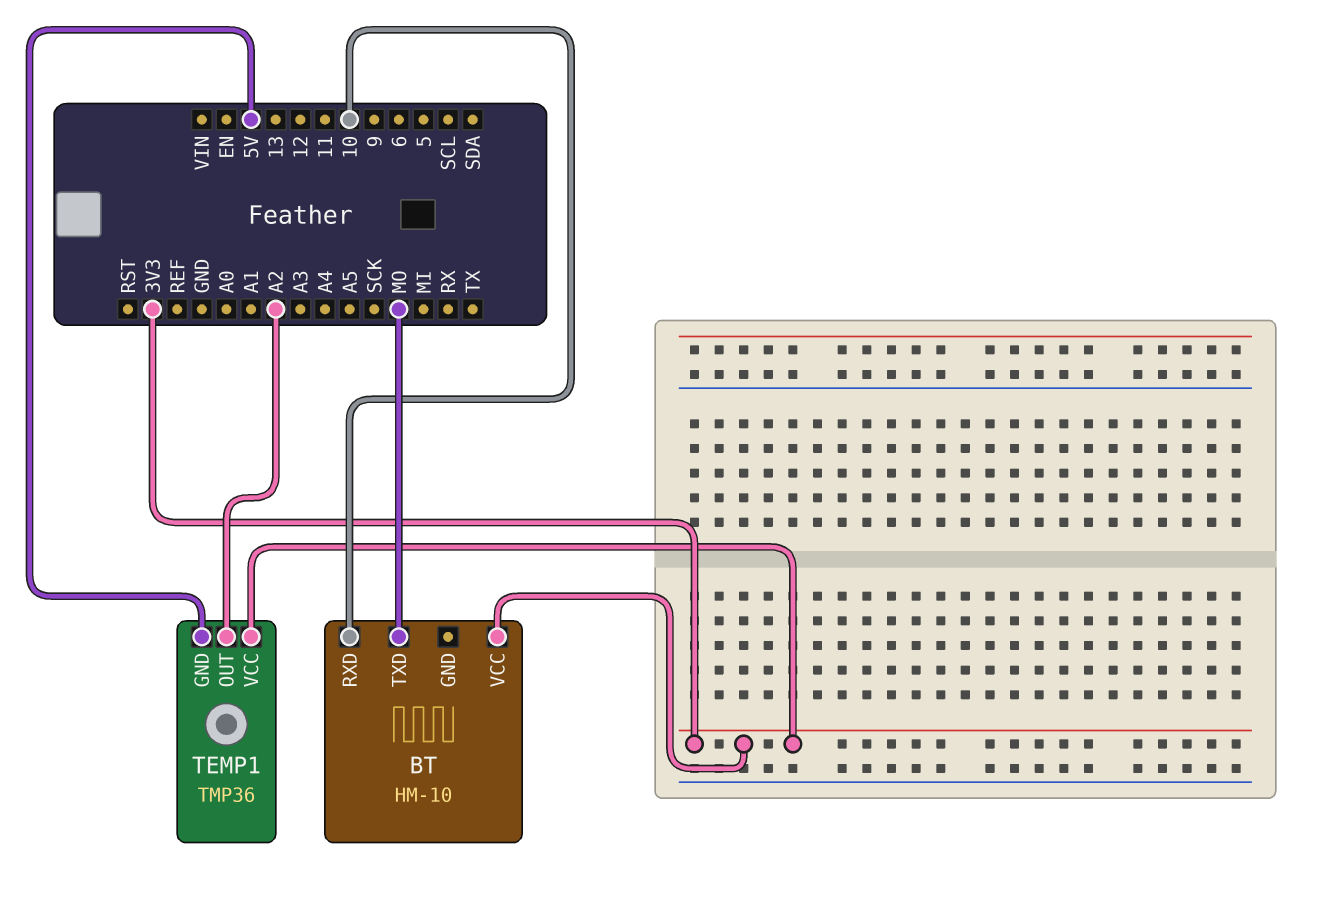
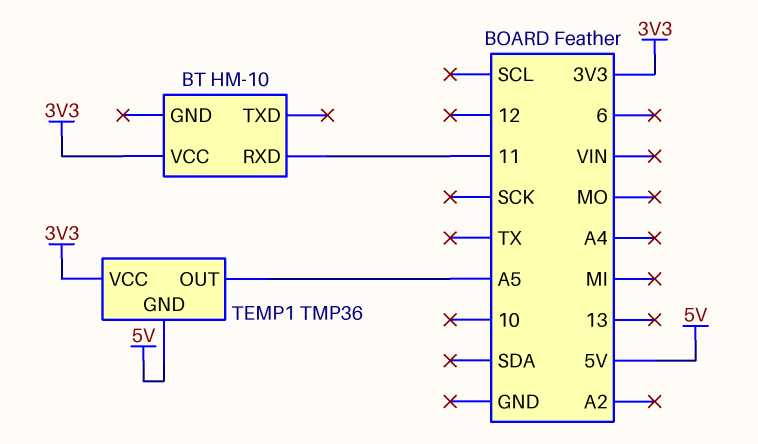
BT pin RXD: 10 -> 11
BT pin TXD: MO -> none
TEMP1 pin OUT: A2 -> A5

